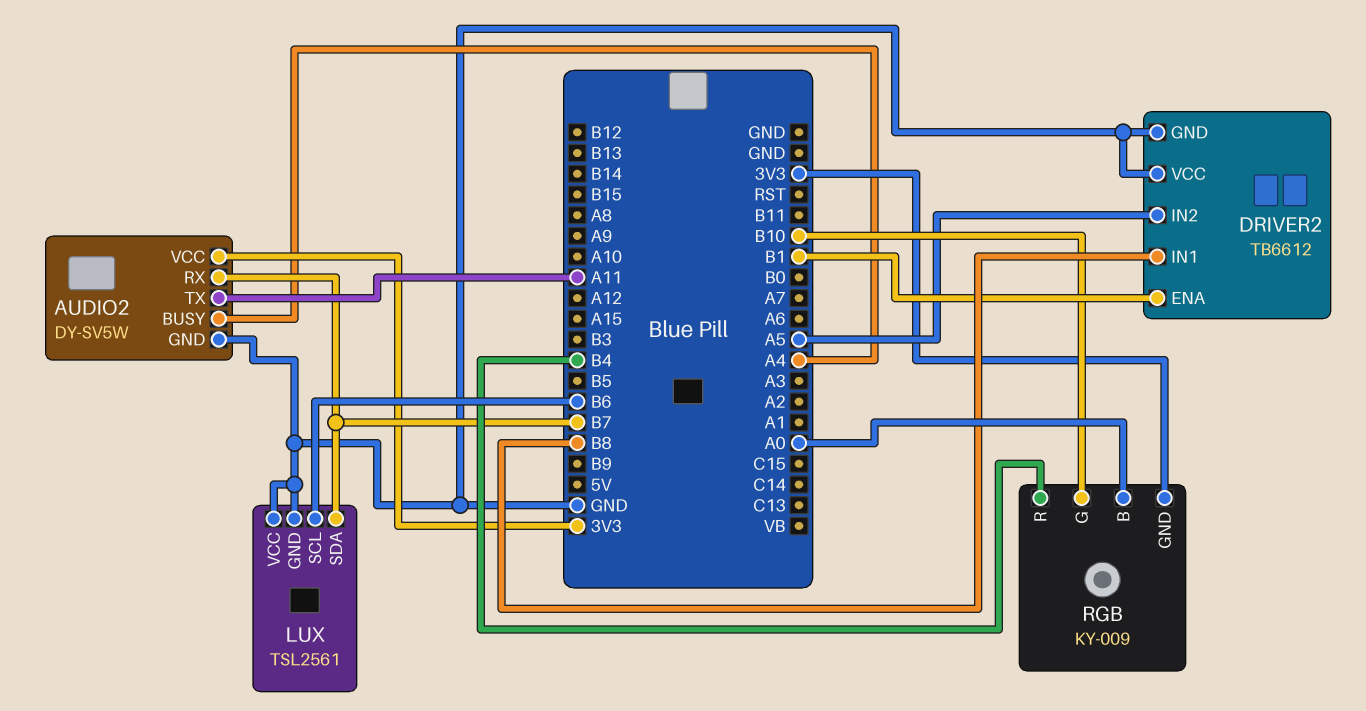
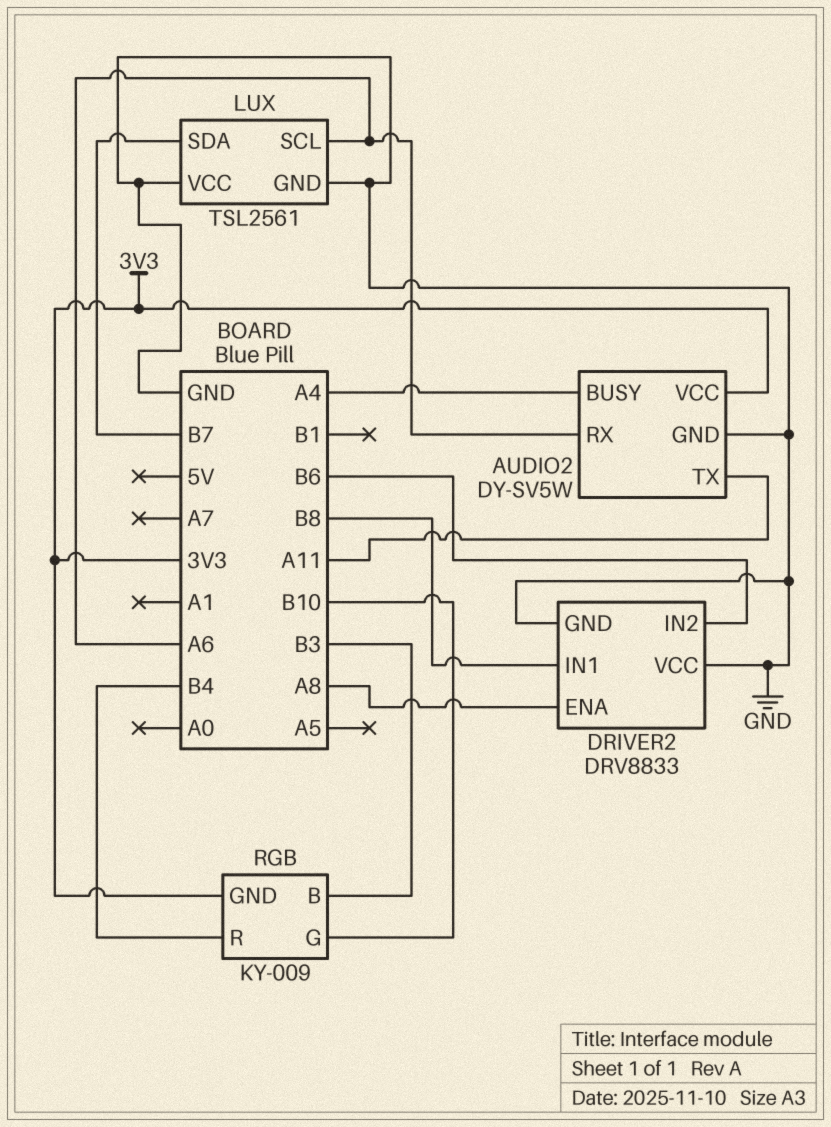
AUDIO2 pin RX: B7 -> A6
DRIVER2: TB6612 -> DRV8833
DRIVER2 pin ENA: B1 -> A8
DRIVER2 pin IN2: A5 -> B6
LUX pin SCL: B6 -> A6
RGB pin B: A0 -> B3

